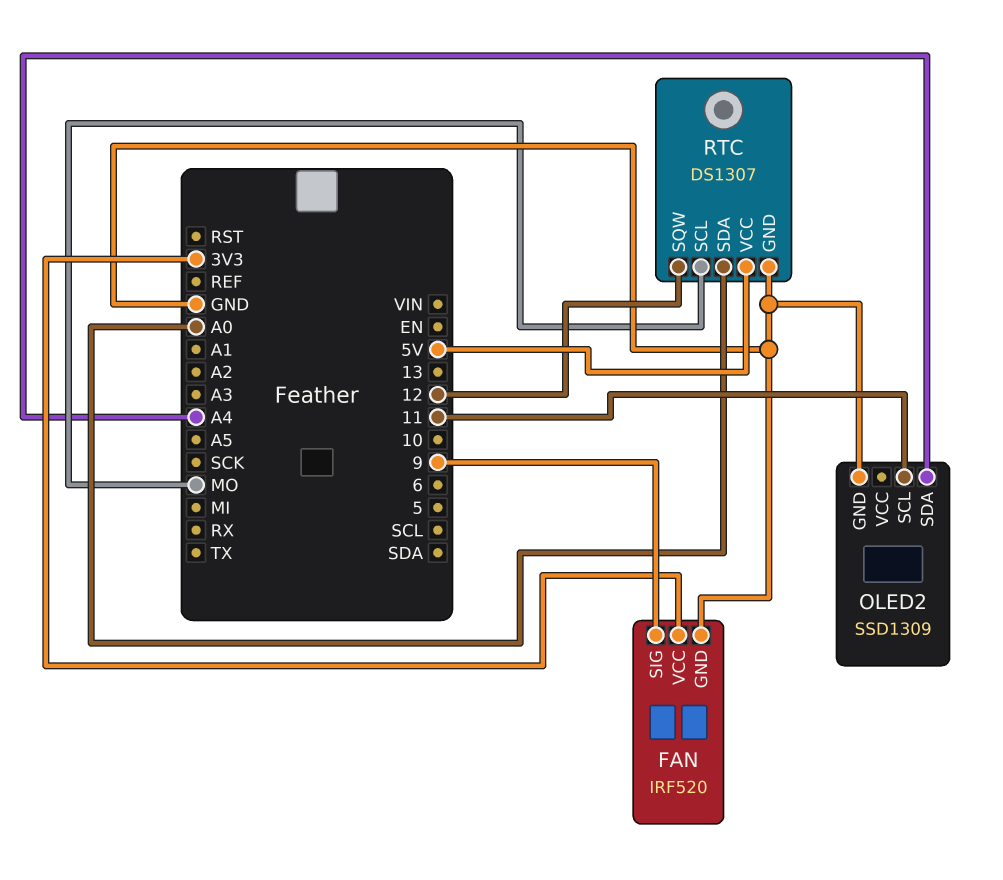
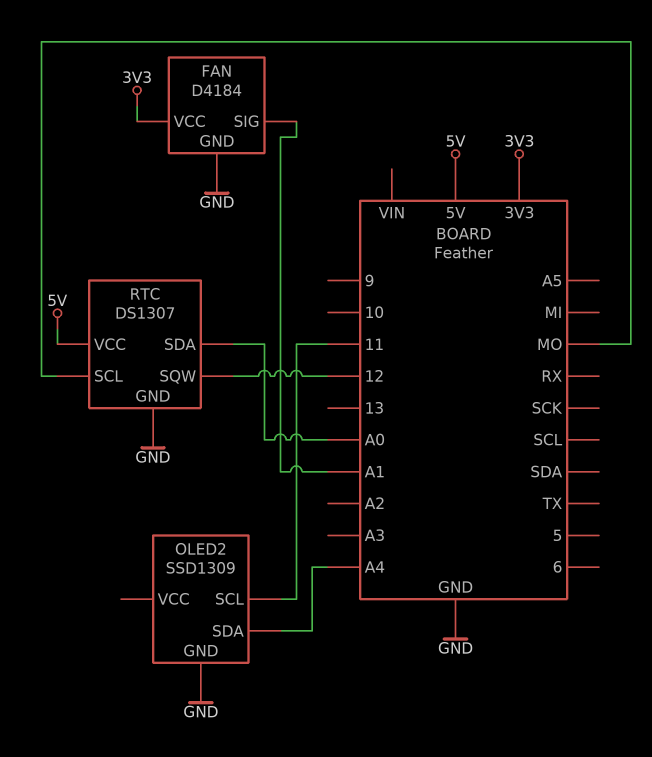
FAN: IRF520 -> D4184
FAN pin SIG: 9 -> A1

